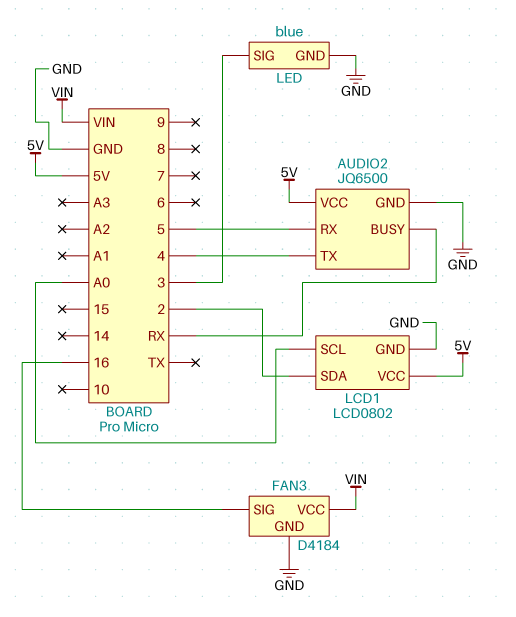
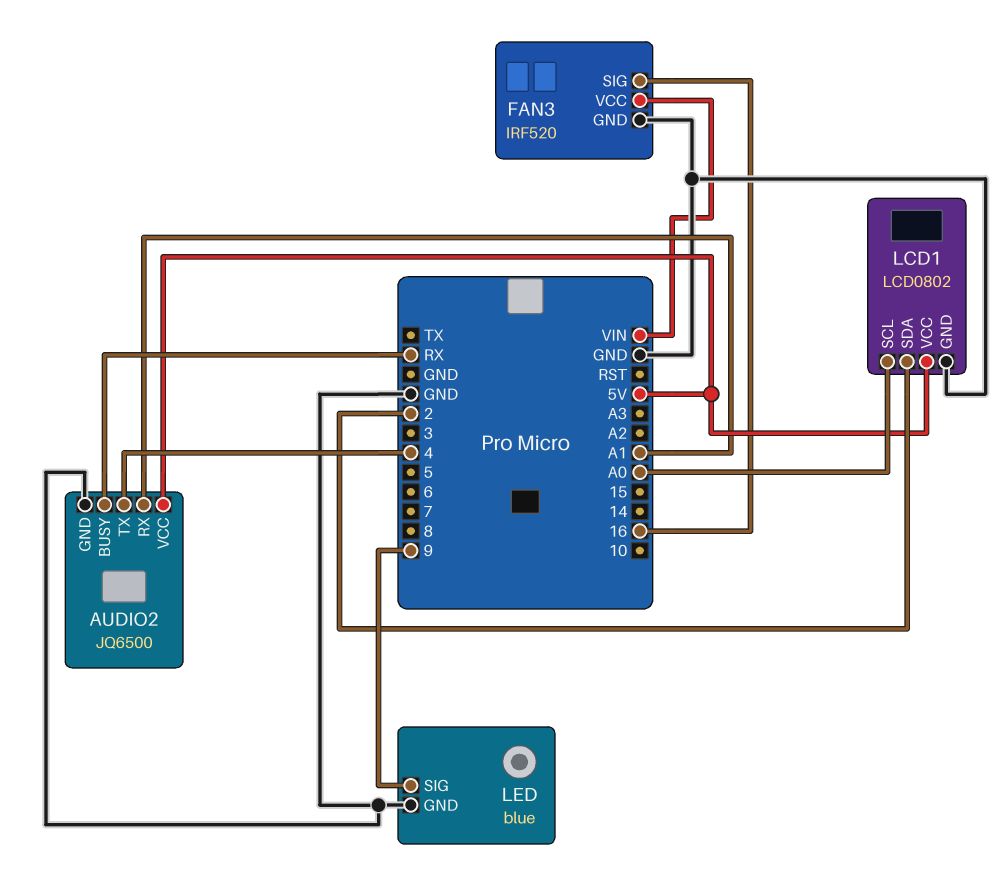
AUDIO2 pin RX: 5 -> A1
FAN3: D4184 -> IRF520
LED pin SIG: 3 -> 9

